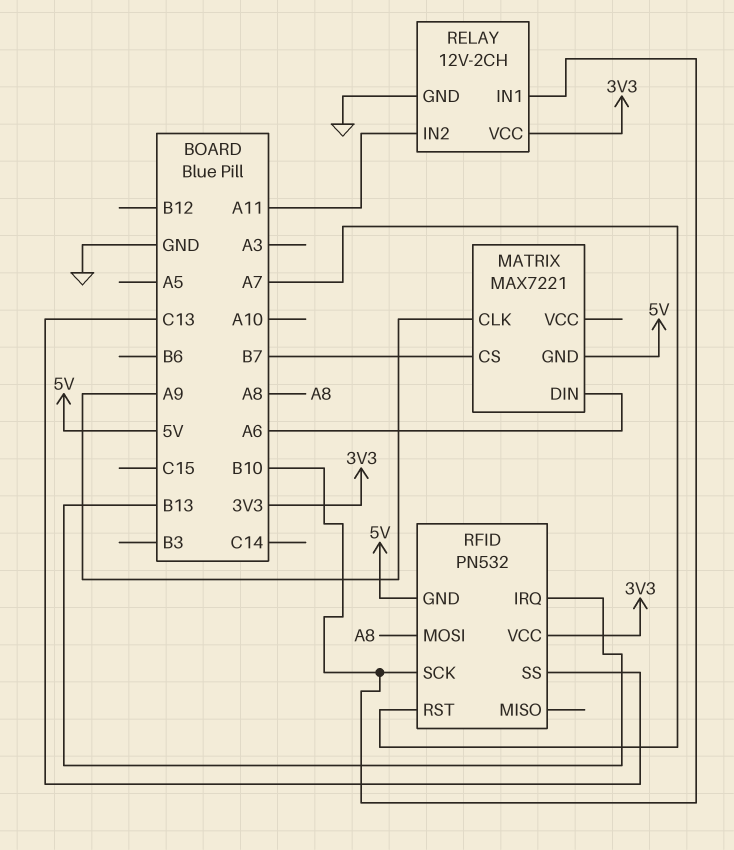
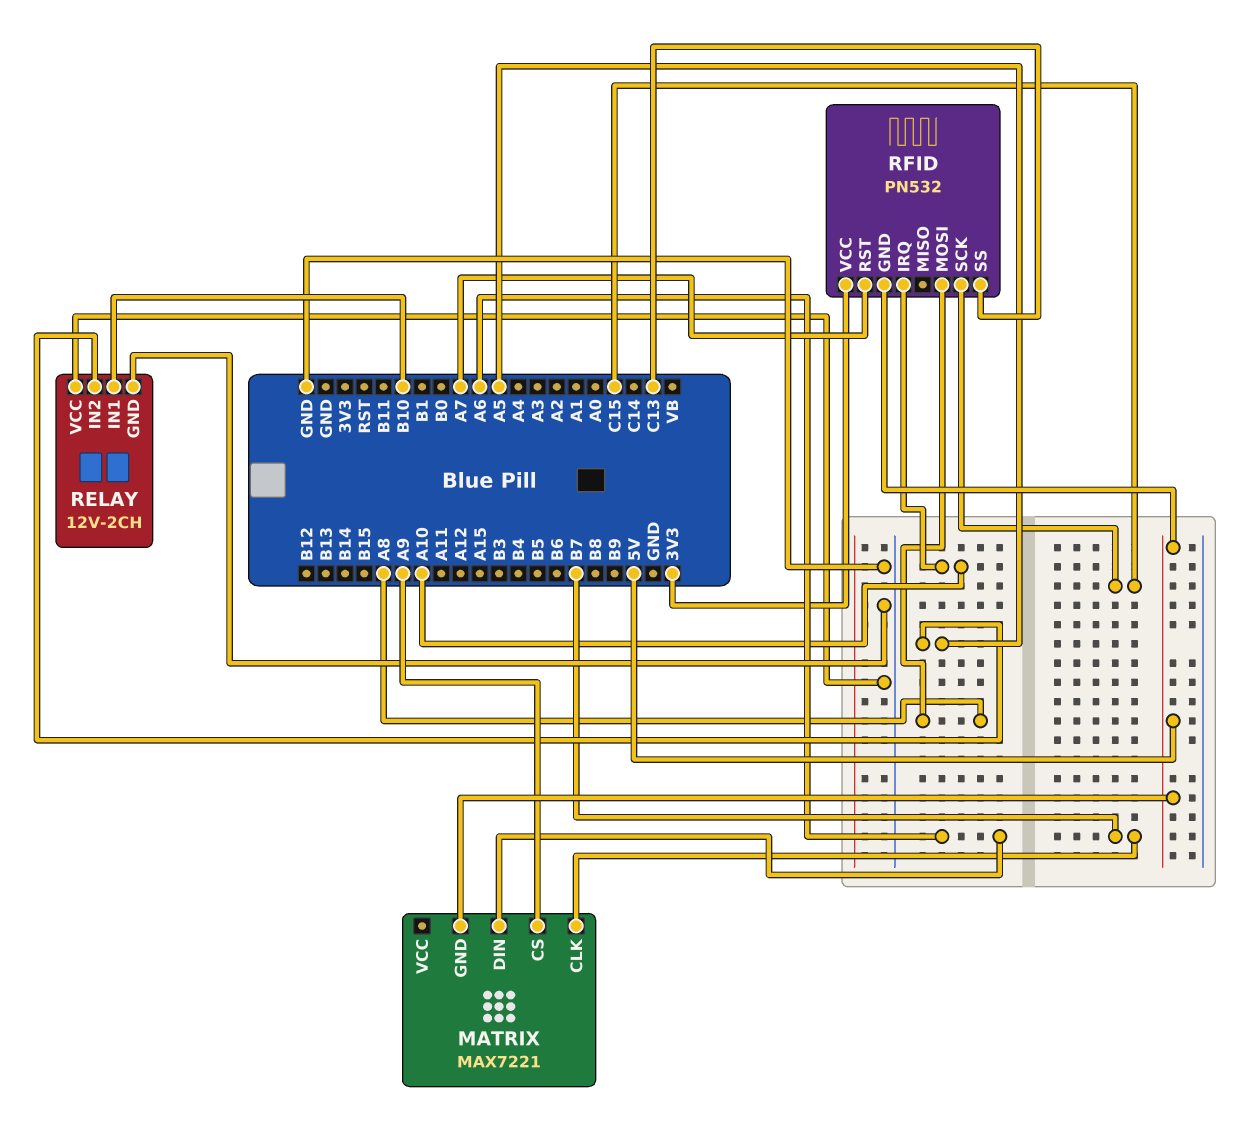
MATRIX pin CLK: A9 -> B7
MATRIX pin CS: B7 -> A9
RELAY pin IN2: A11 -> A5
RELAY pin VCC: 3V3 -> GND
RFID pin IRQ: B13 -> A10
RFID pin SCK: B10 -> C15

